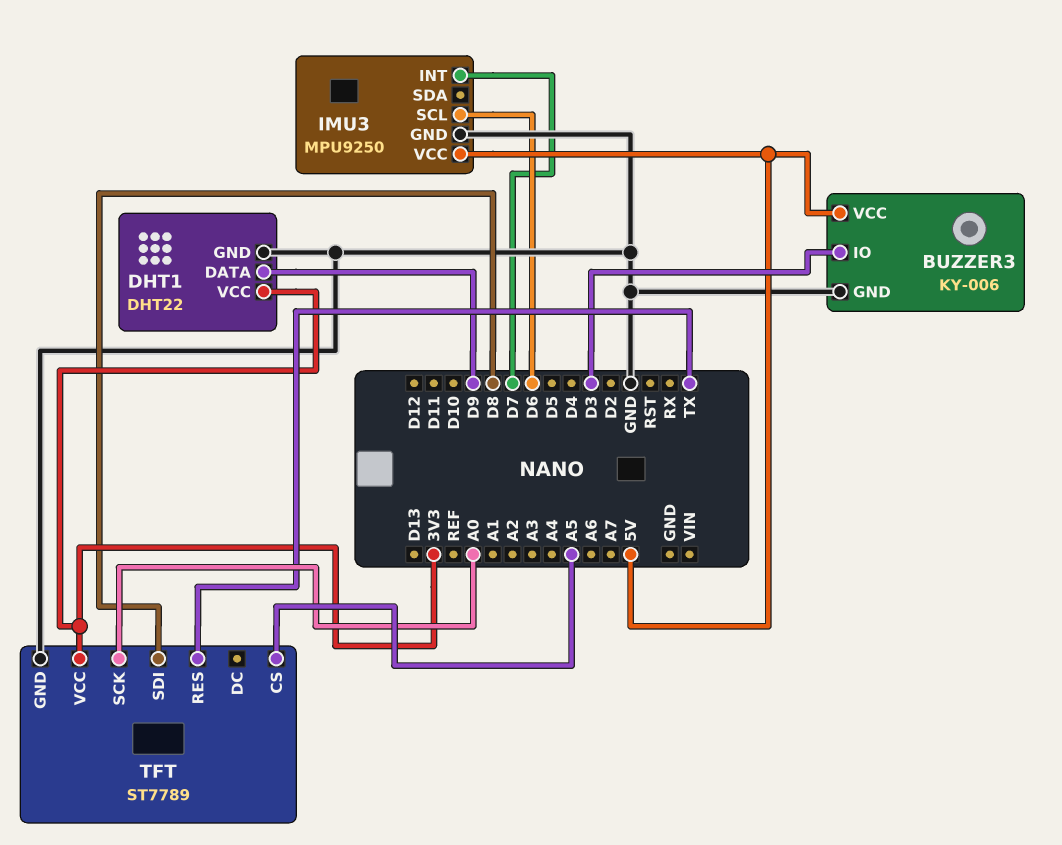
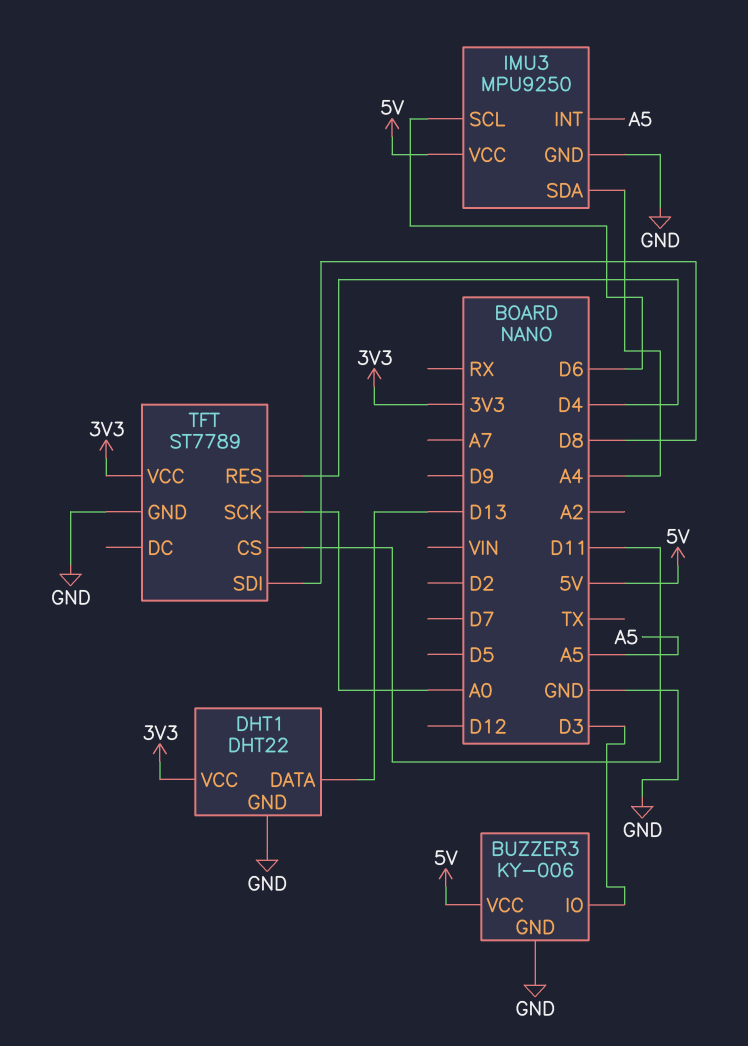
DHT1 pin DATA: D9 -> D13
IMU3 pin INT: D7 -> A5
IMU3 pin SDA: none -> A4
TFT pin CS: A5 -> D11
TFT pin RES: TX -> D4

